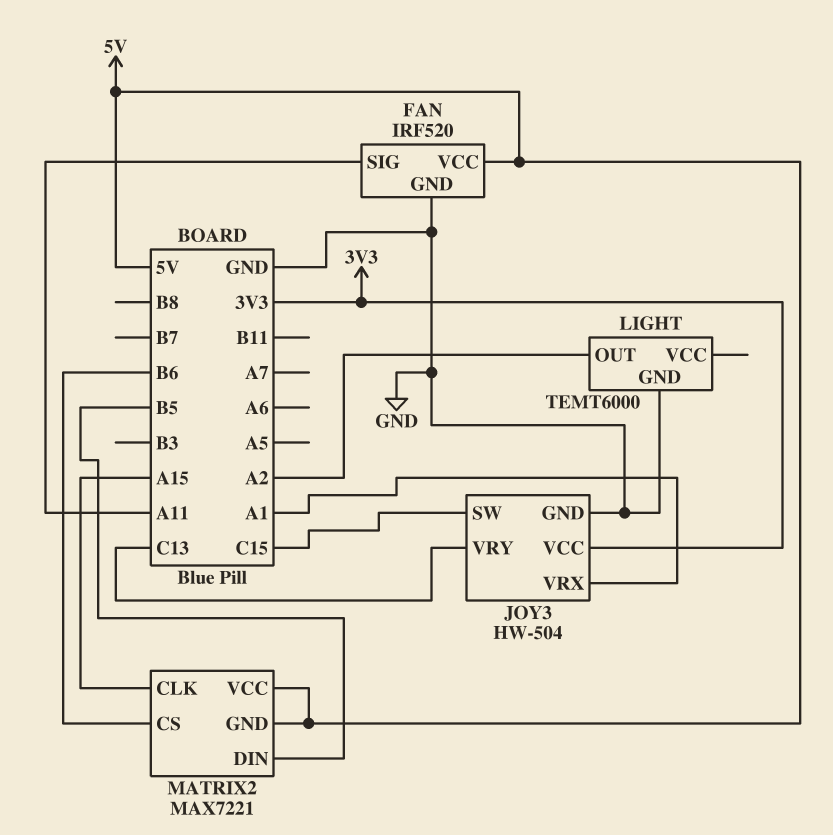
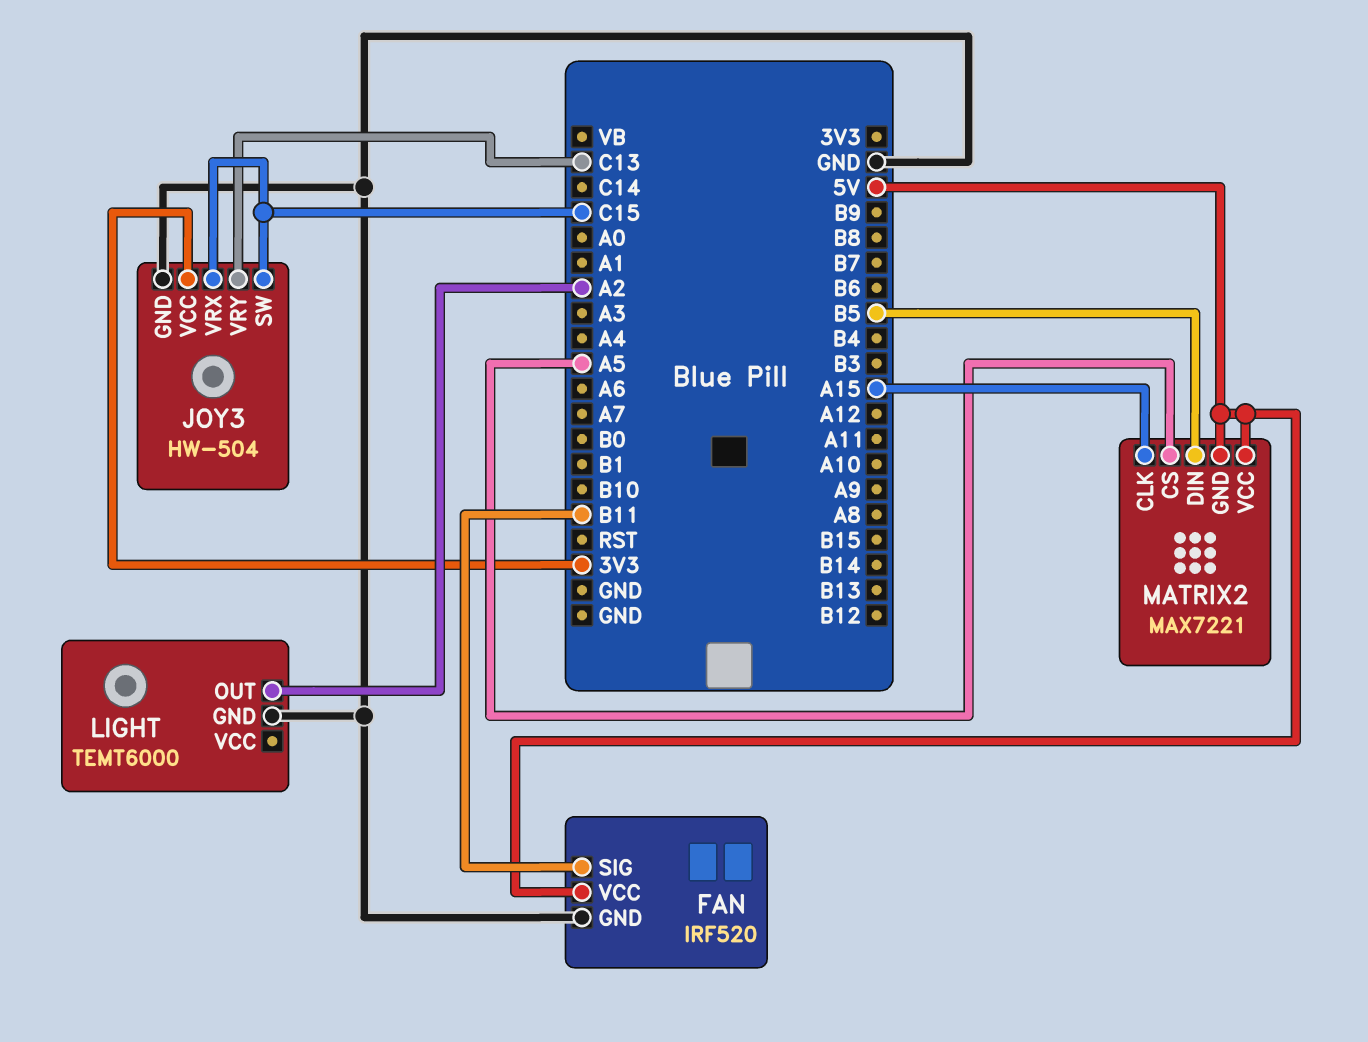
FAN pin SIG: A11 -> B11
JOY3 pin VRX: A1 -> C15
MATRIX2 pin CS: B6 -> A5

